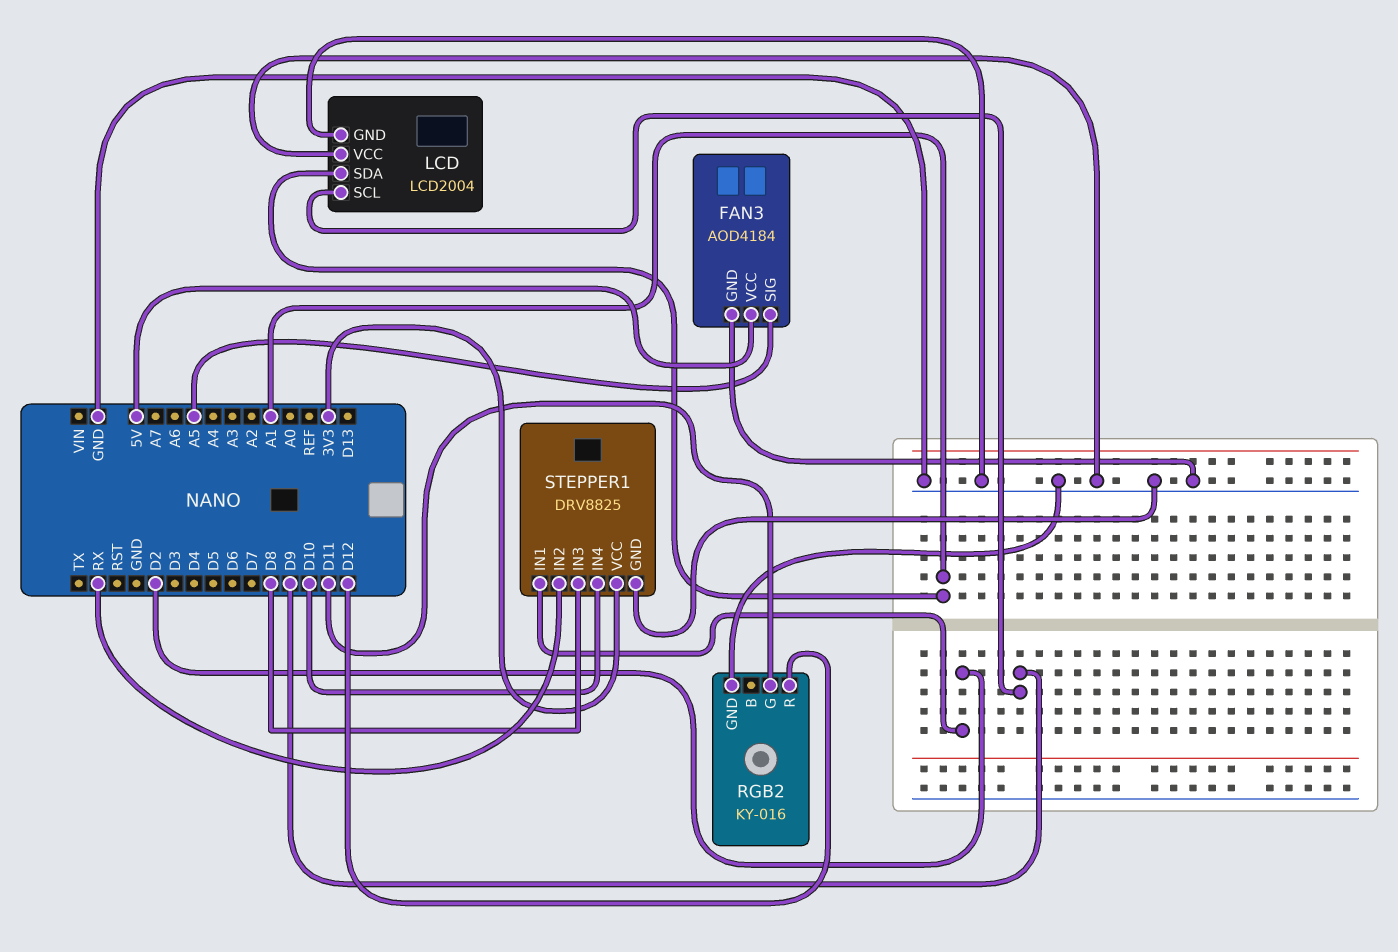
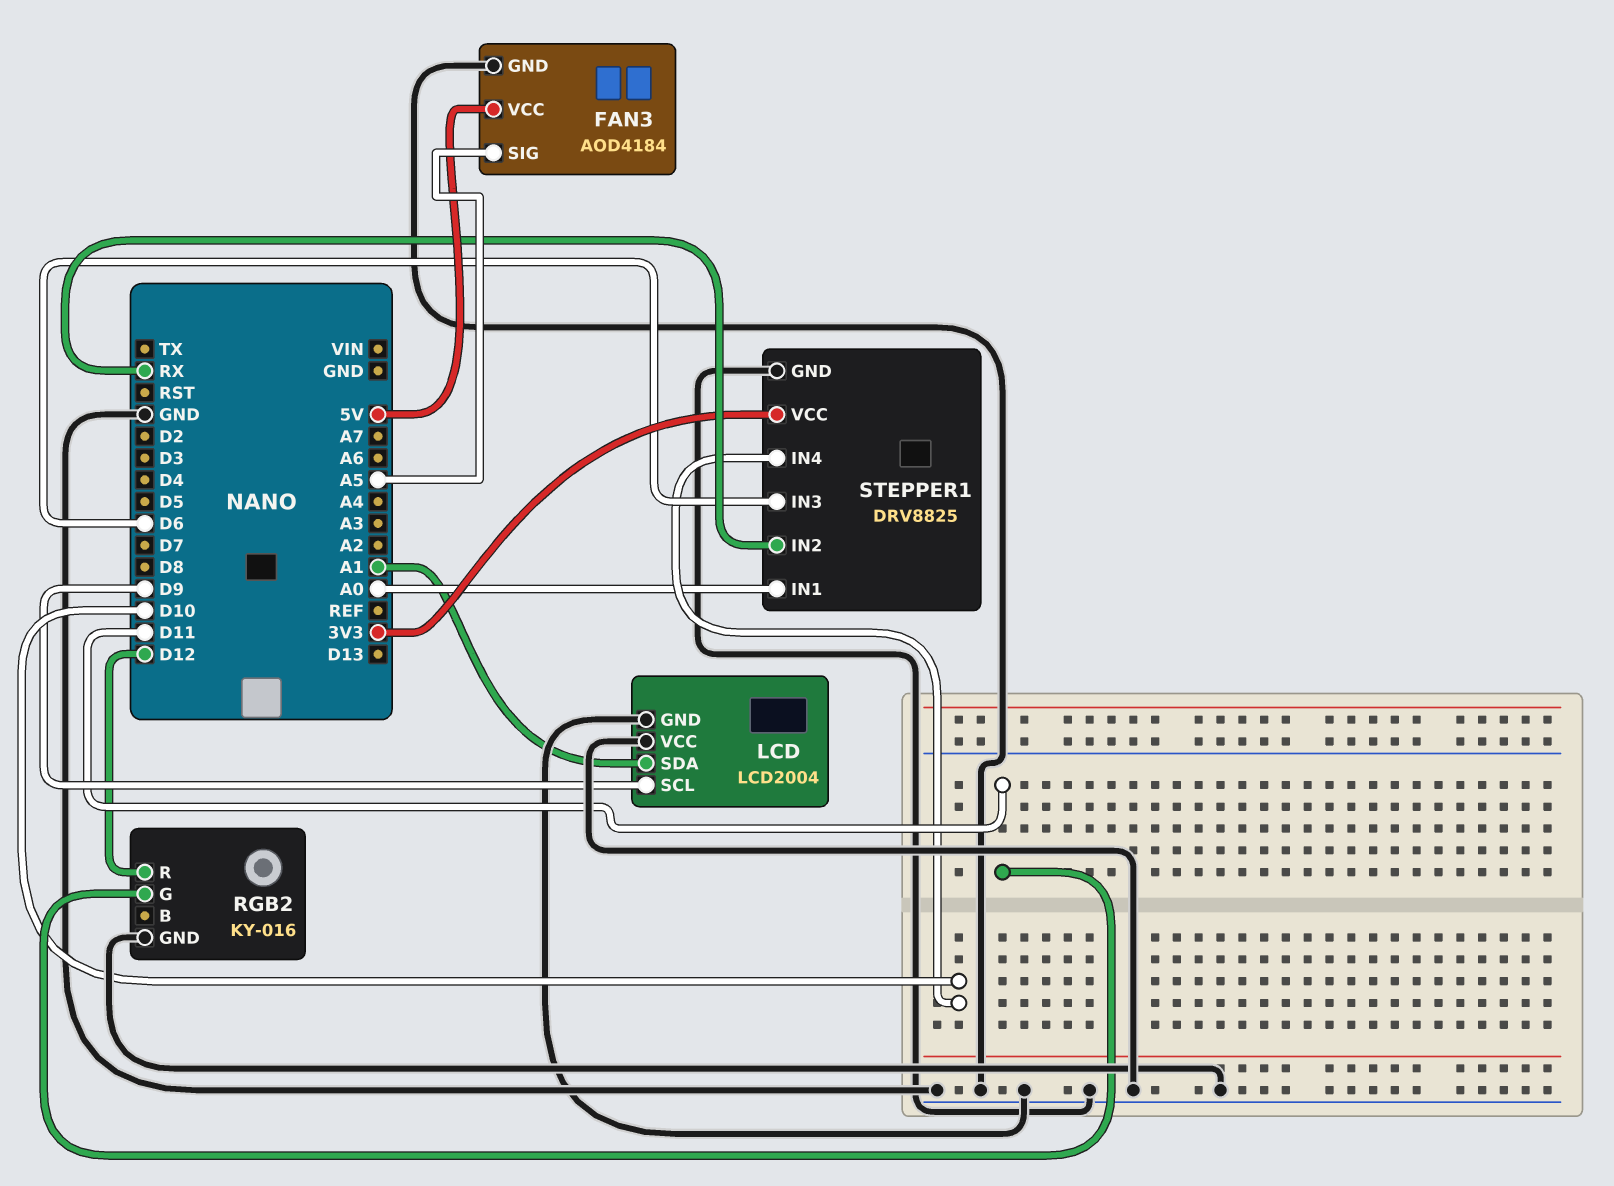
STEPPER1 pin IN1: D2 -> A0
STEPPER1 pin IN3: D8 -> D6

